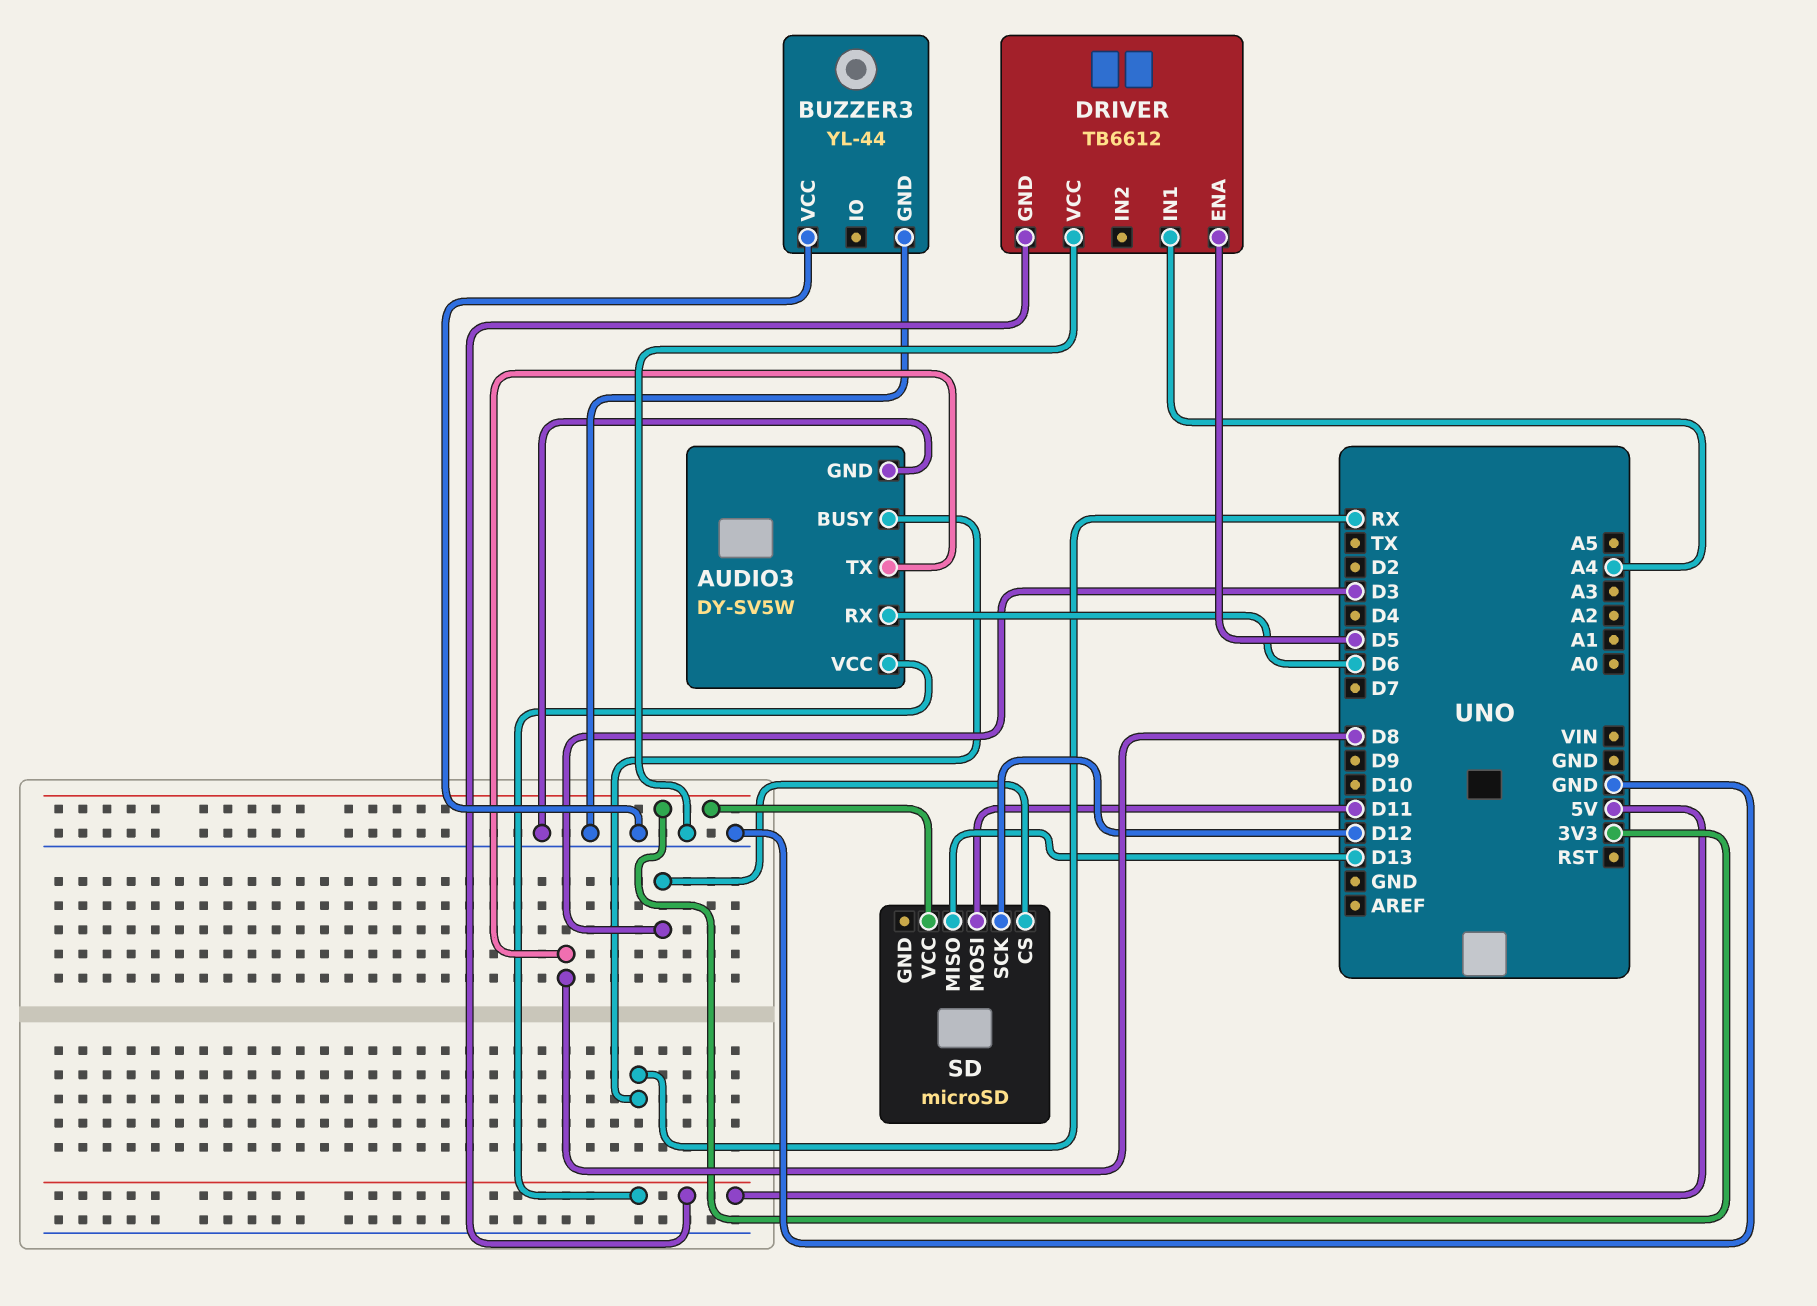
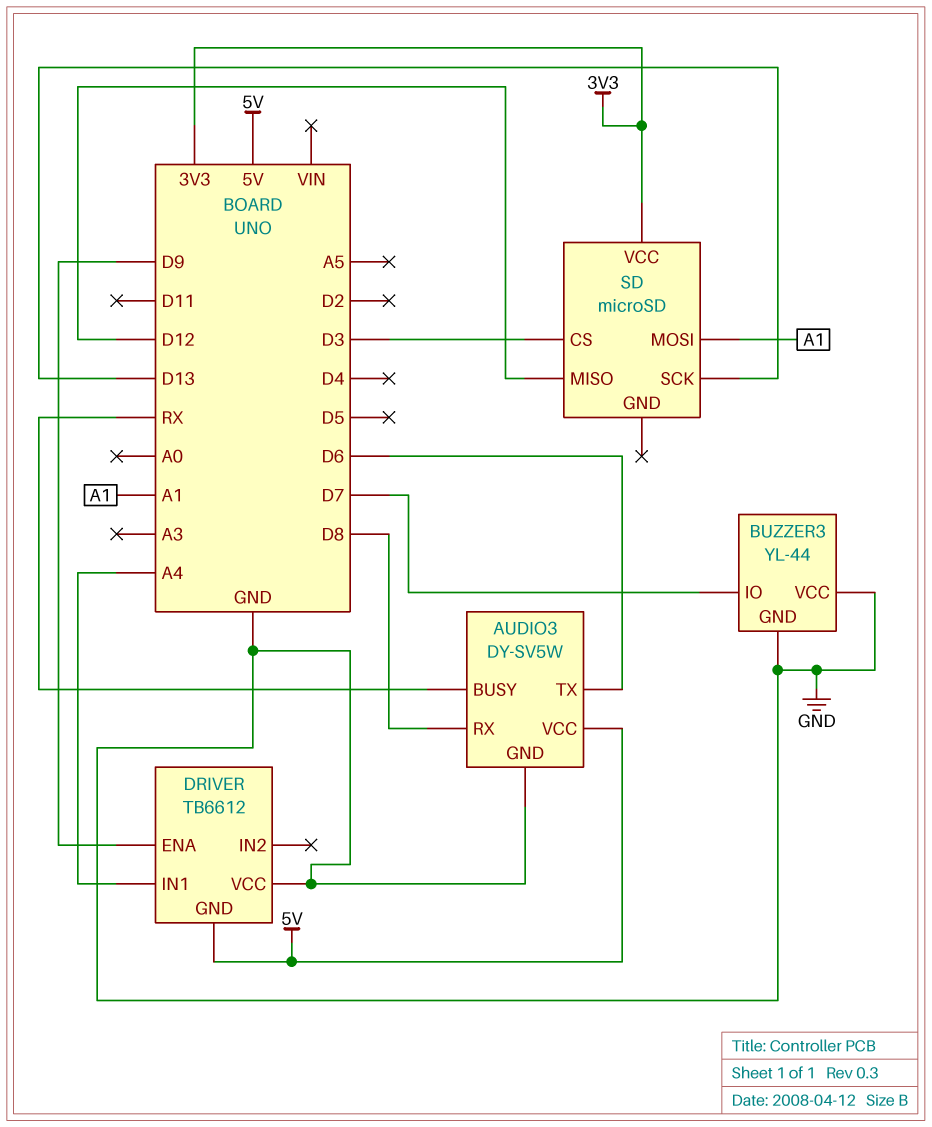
AUDIO3 pin RX: D6 -> D8
AUDIO3 pin TX: D8 -> D6
BUZZER3 pin IO: none -> D7
DRIVER pin ENA: D5 -> D9
SD pin MISO: D13 -> D12
SD pin MOSI: D11 -> A1
SD pin SCK: D12 -> D13

